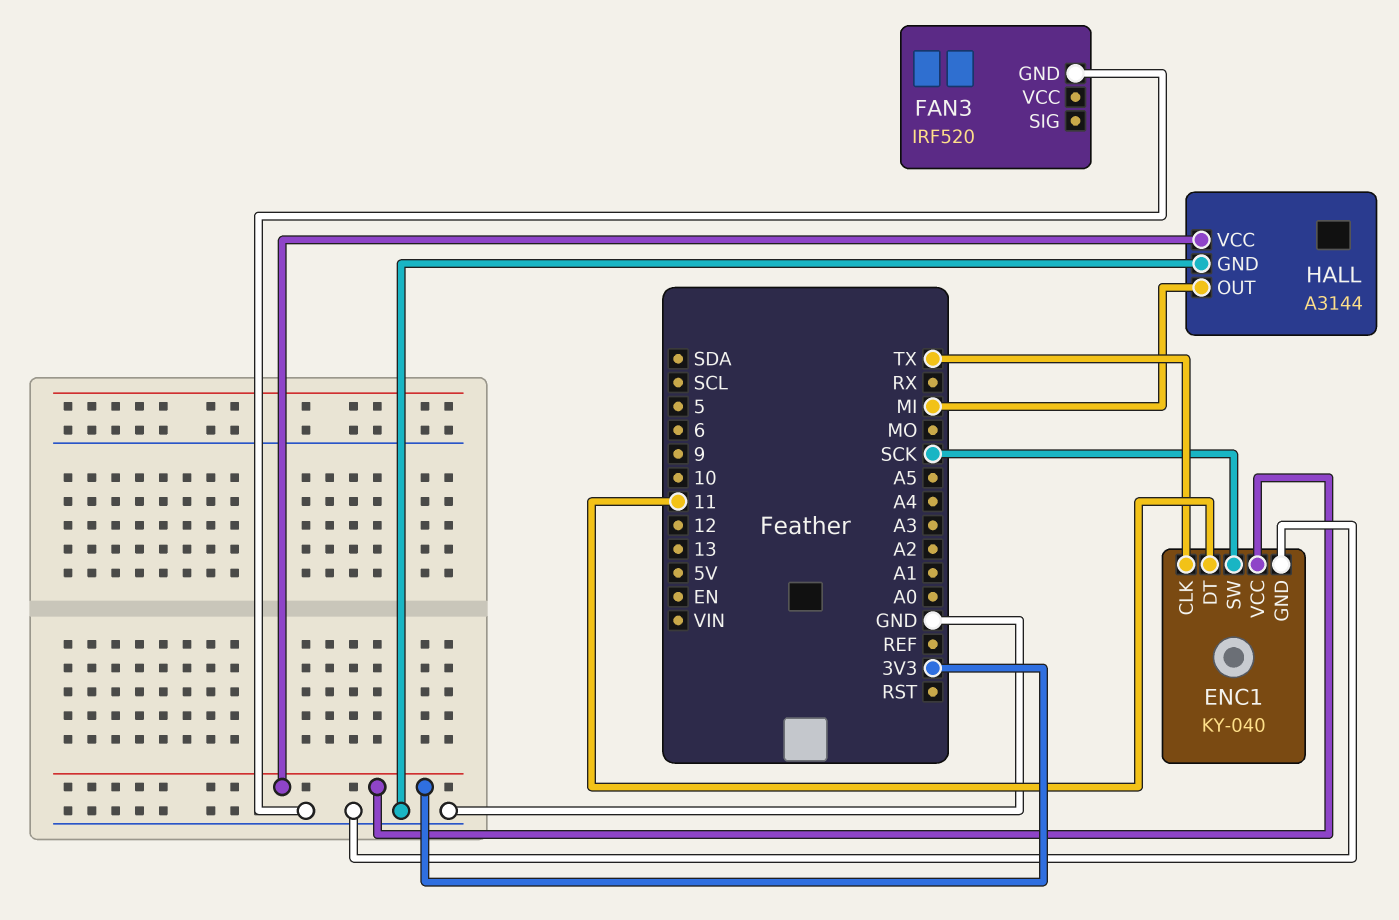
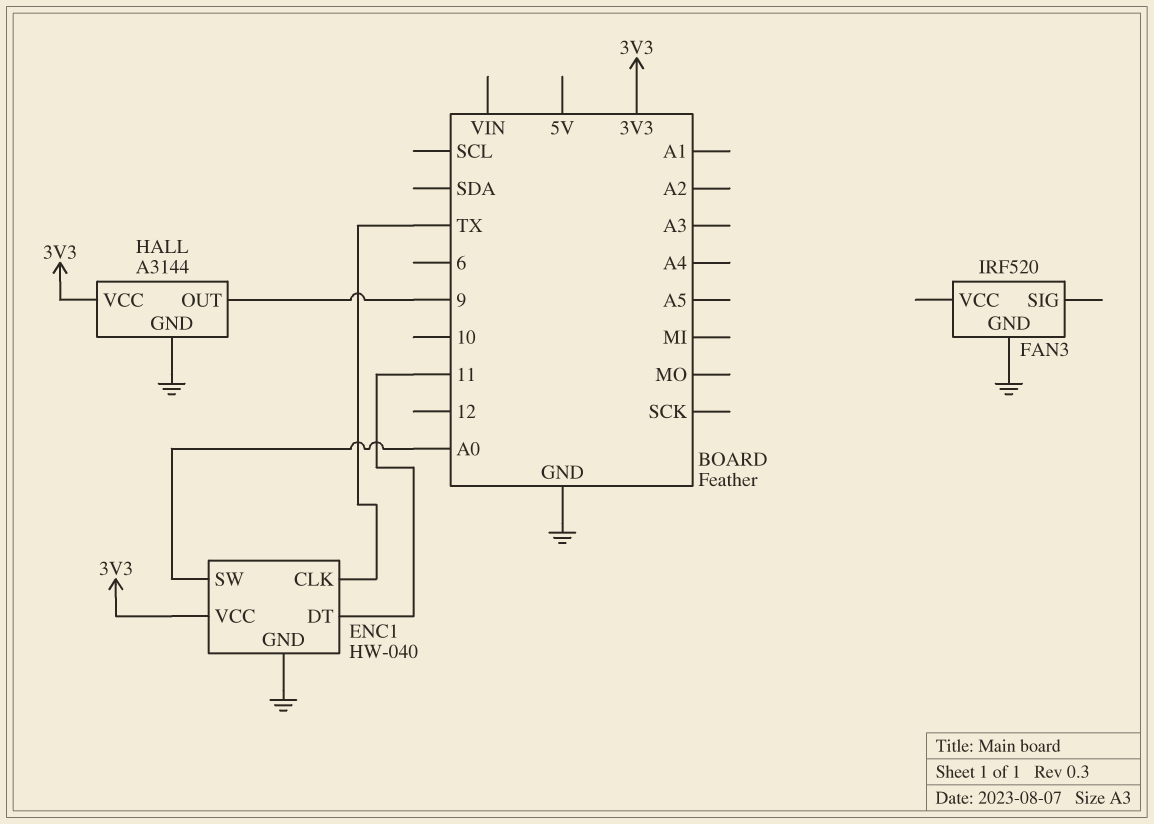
ENC1: KY-040 -> HW-040
ENC1 pin SW: SCK -> A0
HALL pin OUT: MI -> 9

